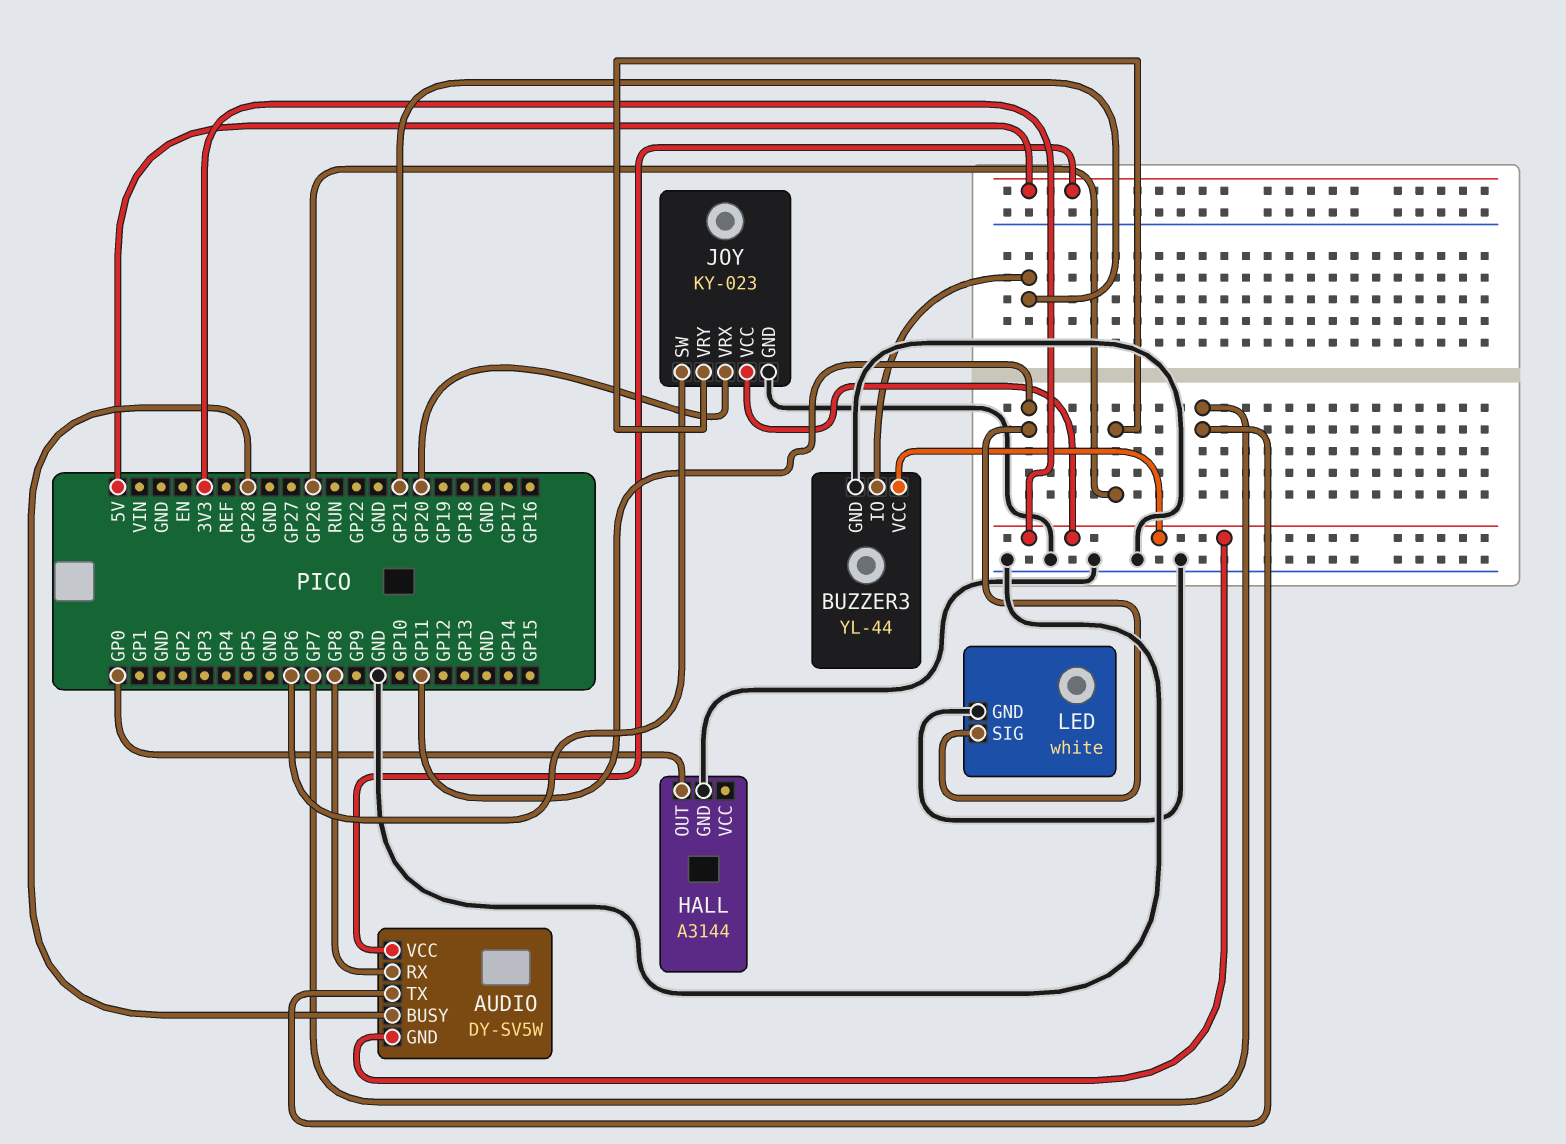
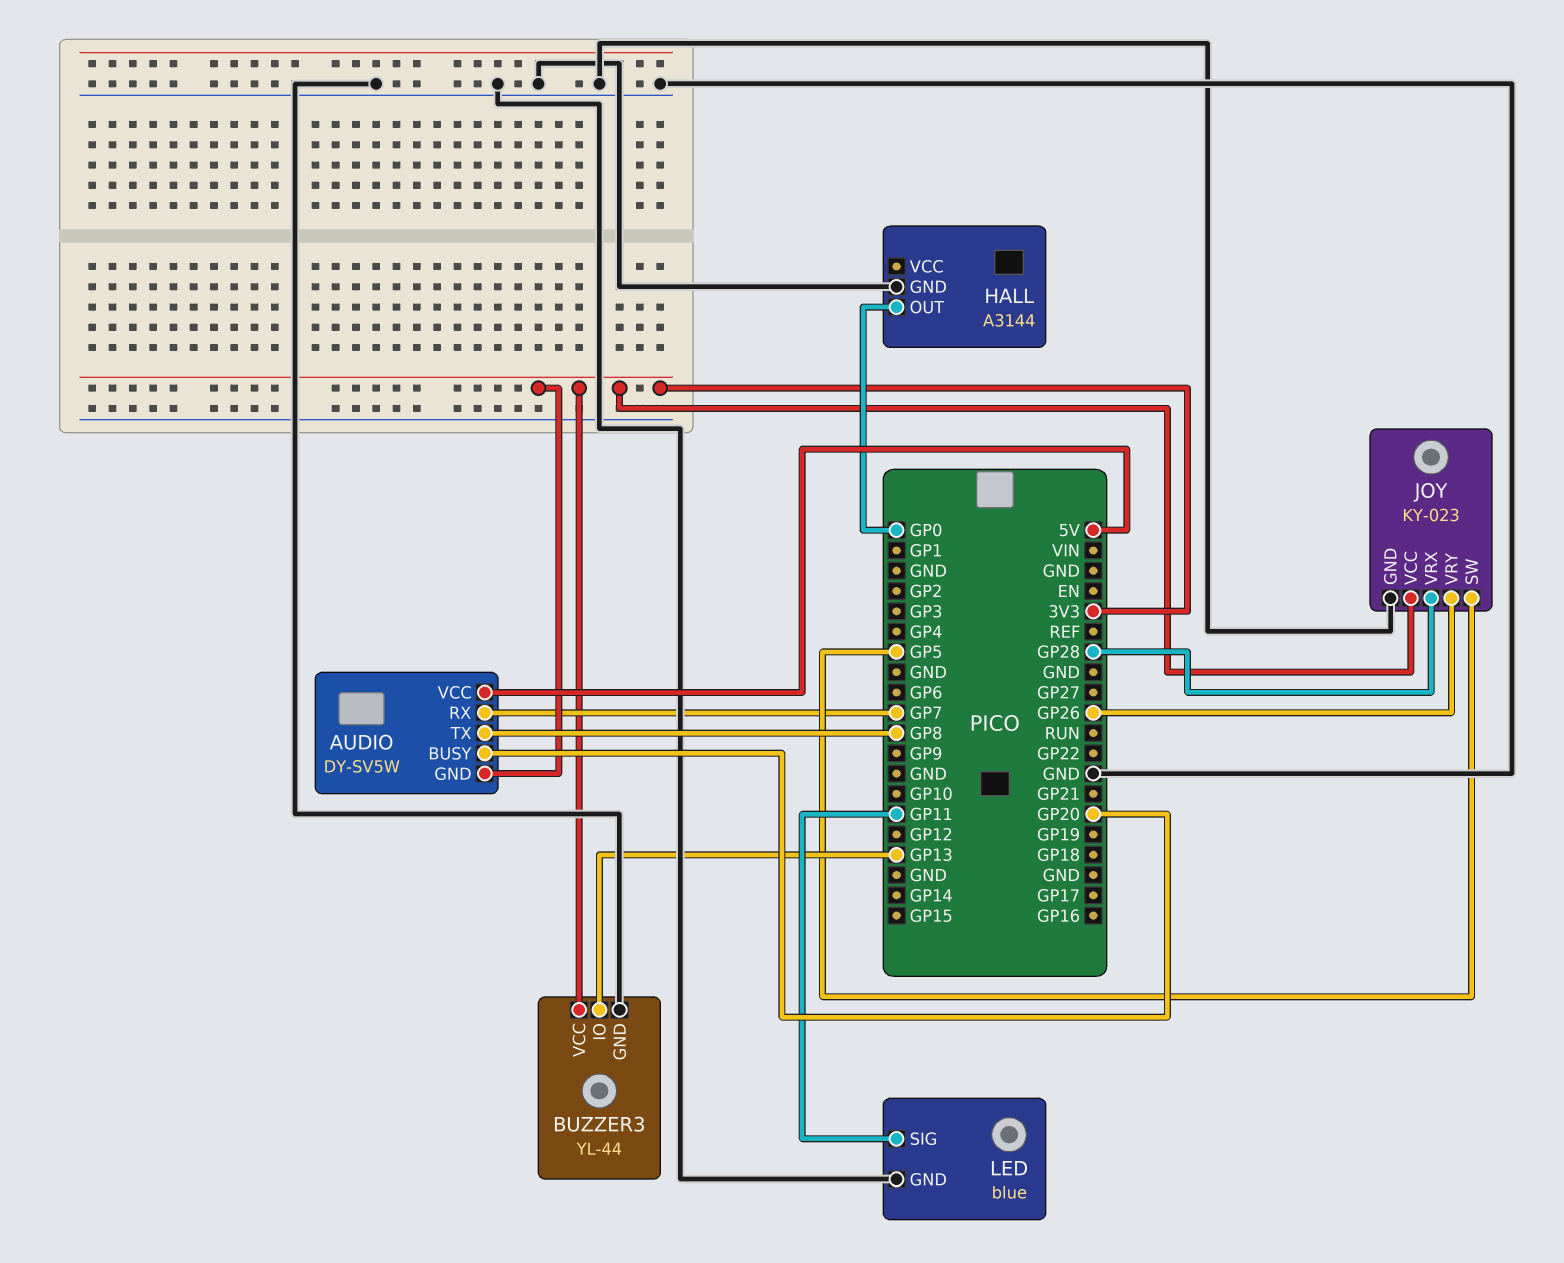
AUDIO pin BUSY: GP28 -> GP20
AUDIO pin RX: GP8 -> GP7
AUDIO pin TX: GP7 -> GP8
BUZZER3 pin IO: GP21 -> GP13
JOY pin SW: GP6 -> GP5
JOY pin VRX: GP20 -> GP28
LED: white -> blue

